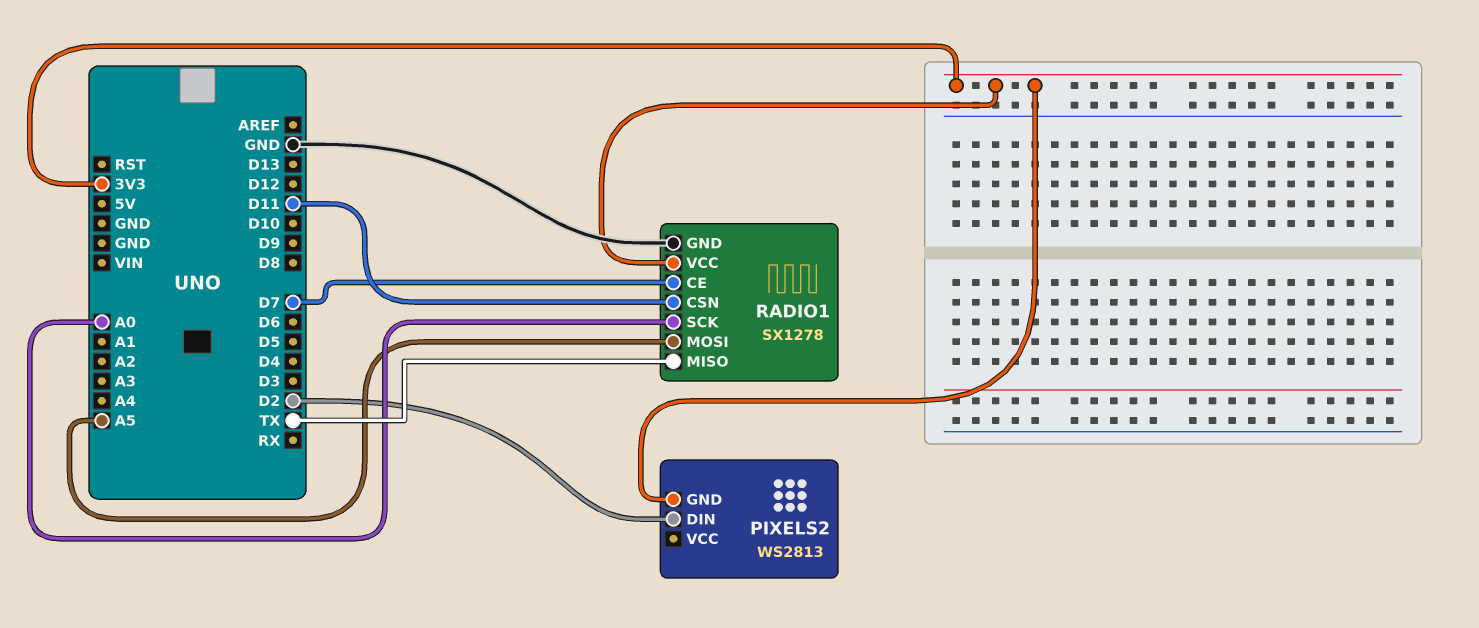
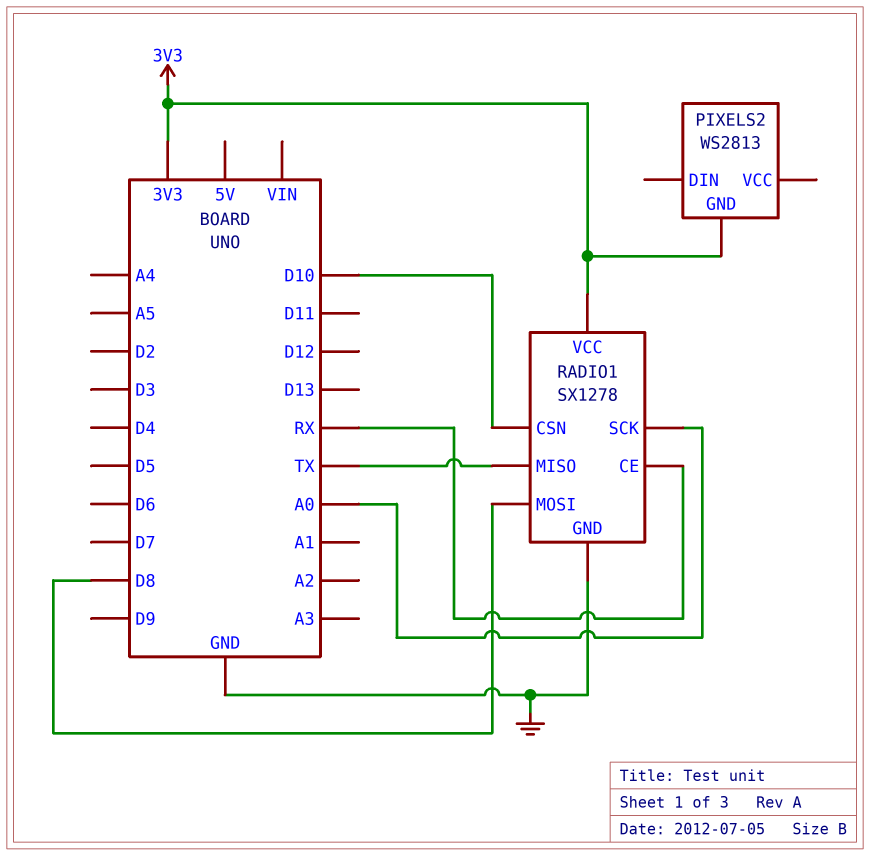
PIXELS2 pin DIN: D2 -> none
RADIO1 pin CE: D7 -> RX
RADIO1 pin CSN: D11 -> D10
RADIO1 pin MOSI: A5 -> D8

